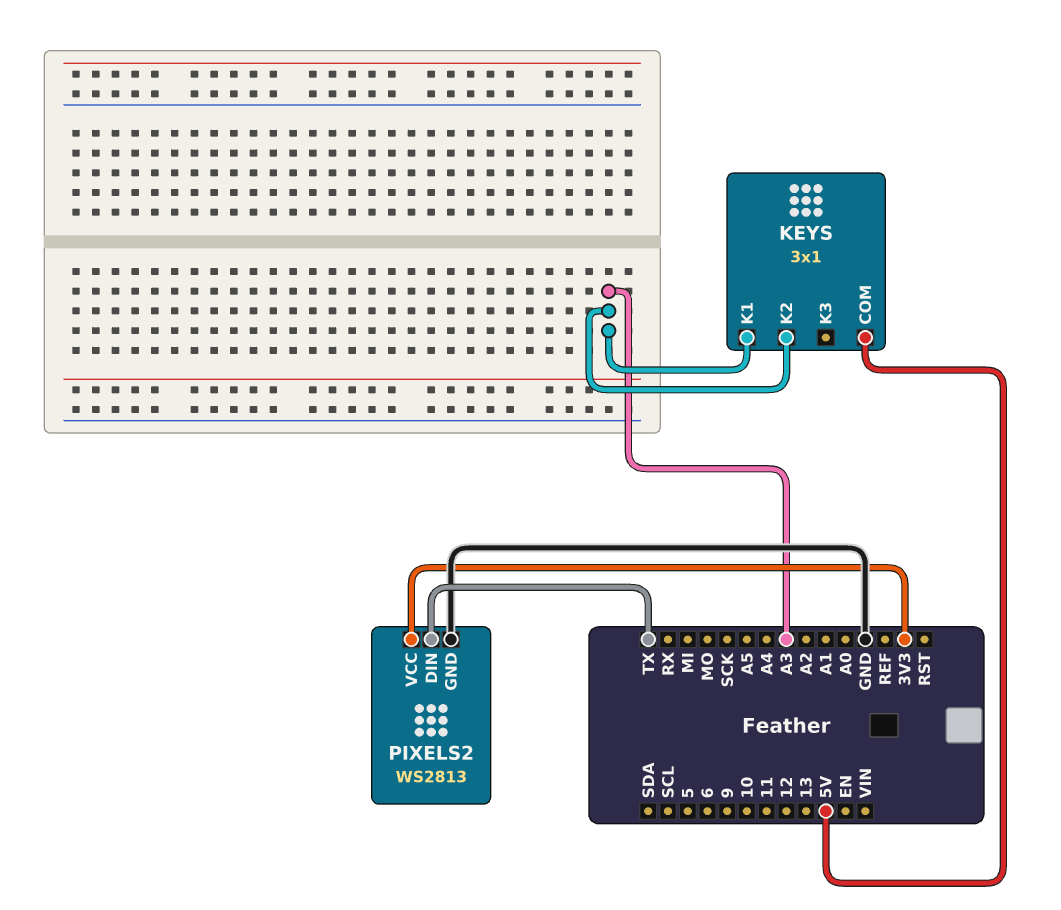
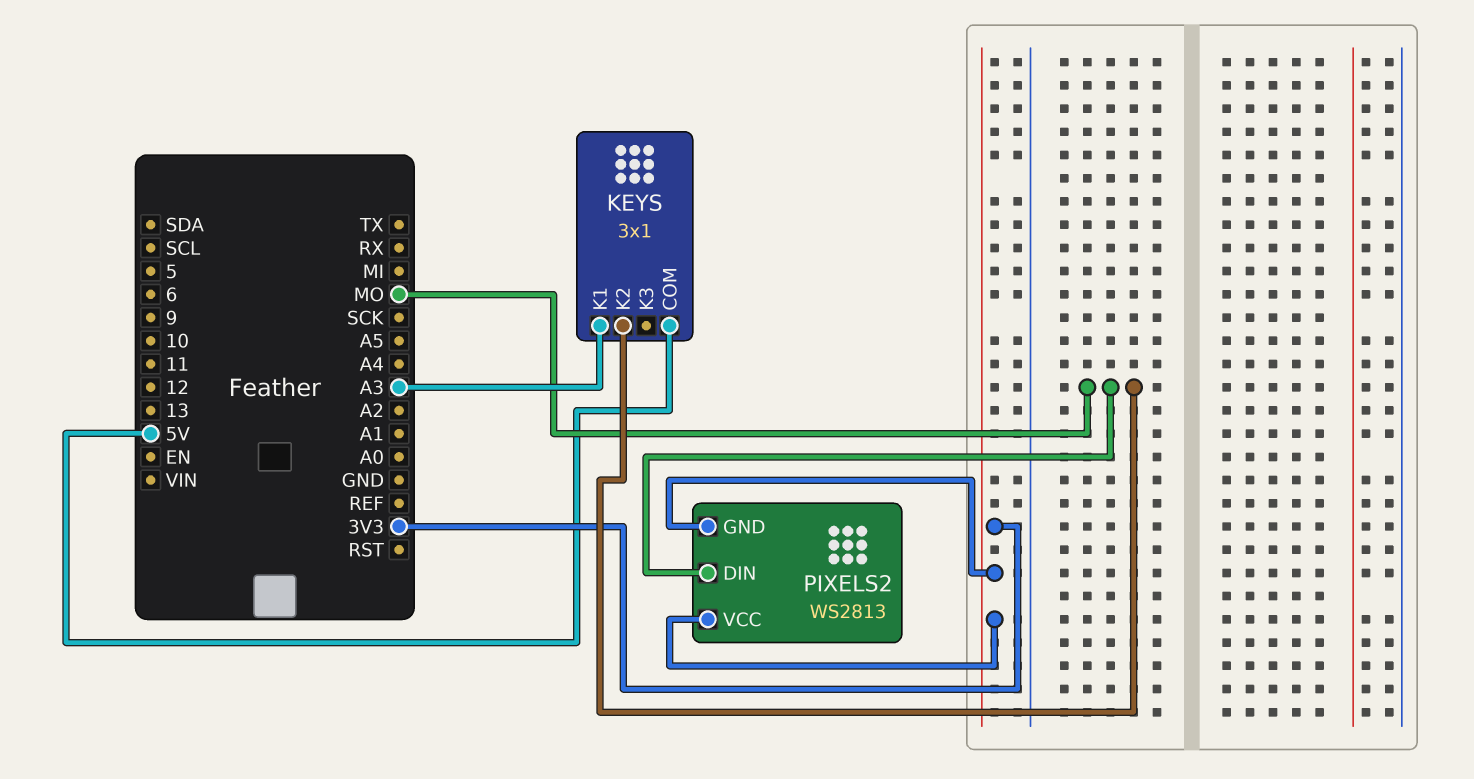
KEYS pin K2: A3 -> MO
PIXELS2 pin DIN: TX -> MO
PIXELS2 pin GND: GND -> 3V3

